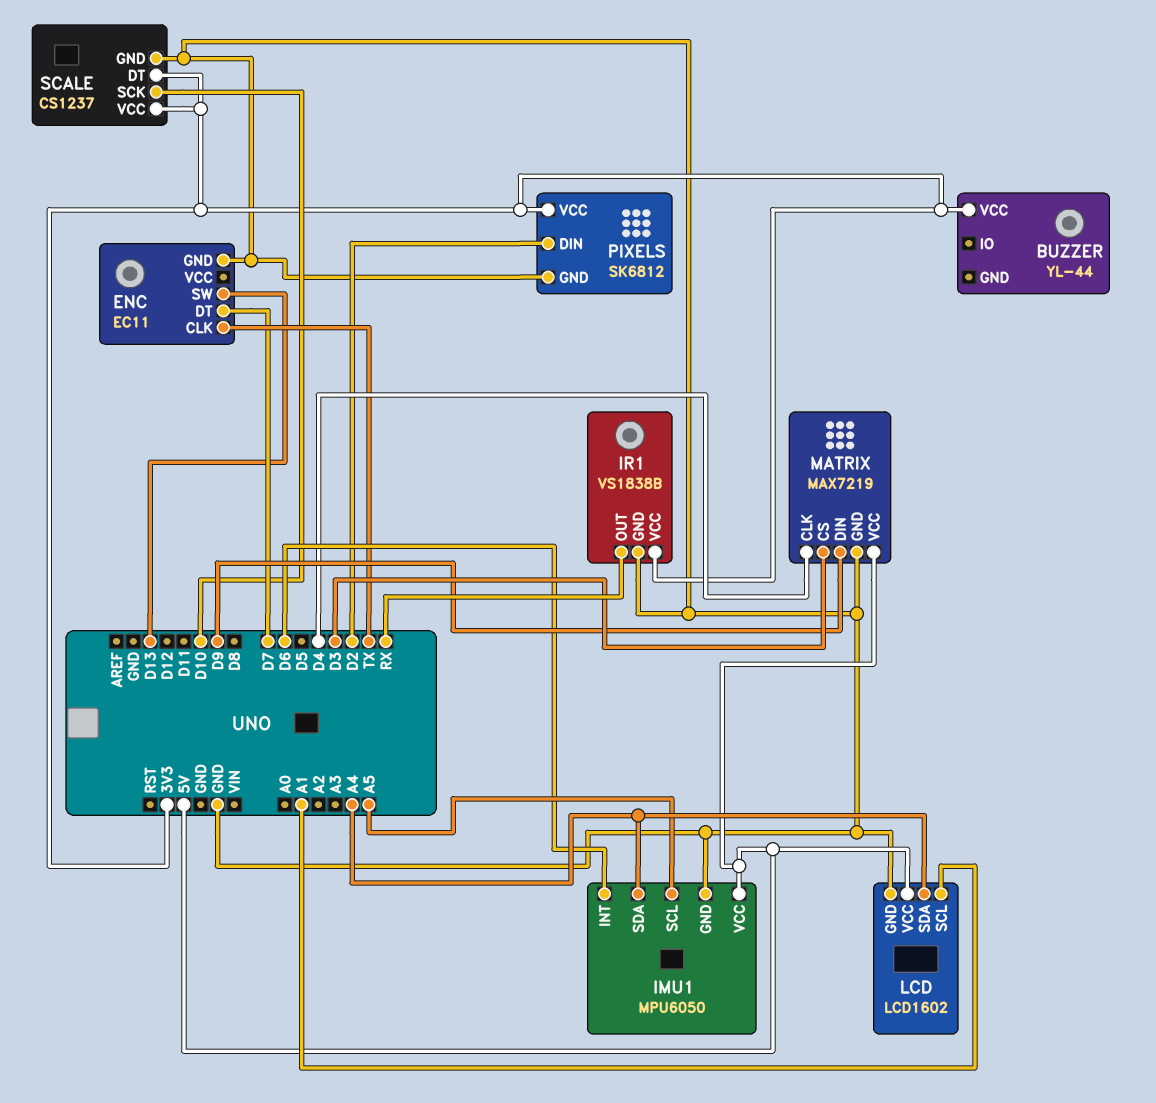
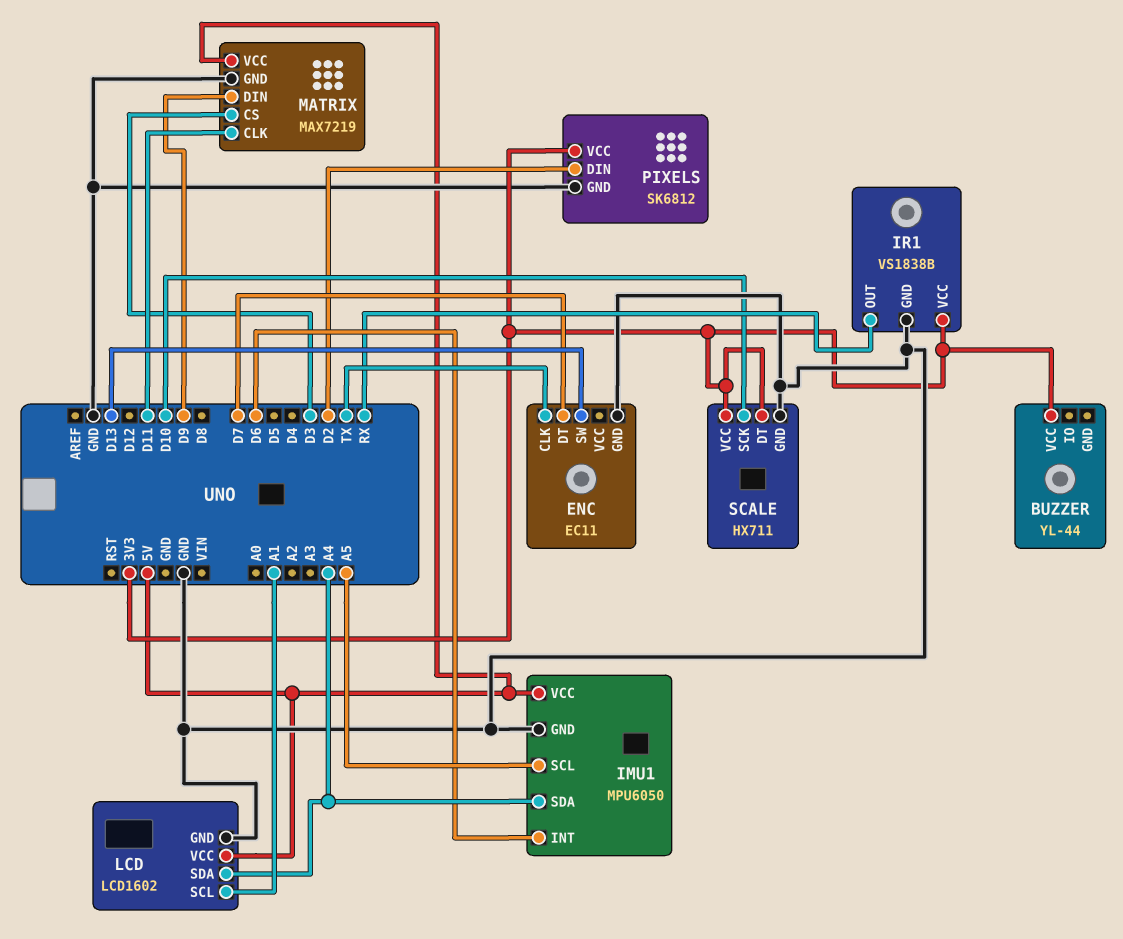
MATRIX pin CLK: D4 -> D11
SCALE: CS1237 -> HX711

